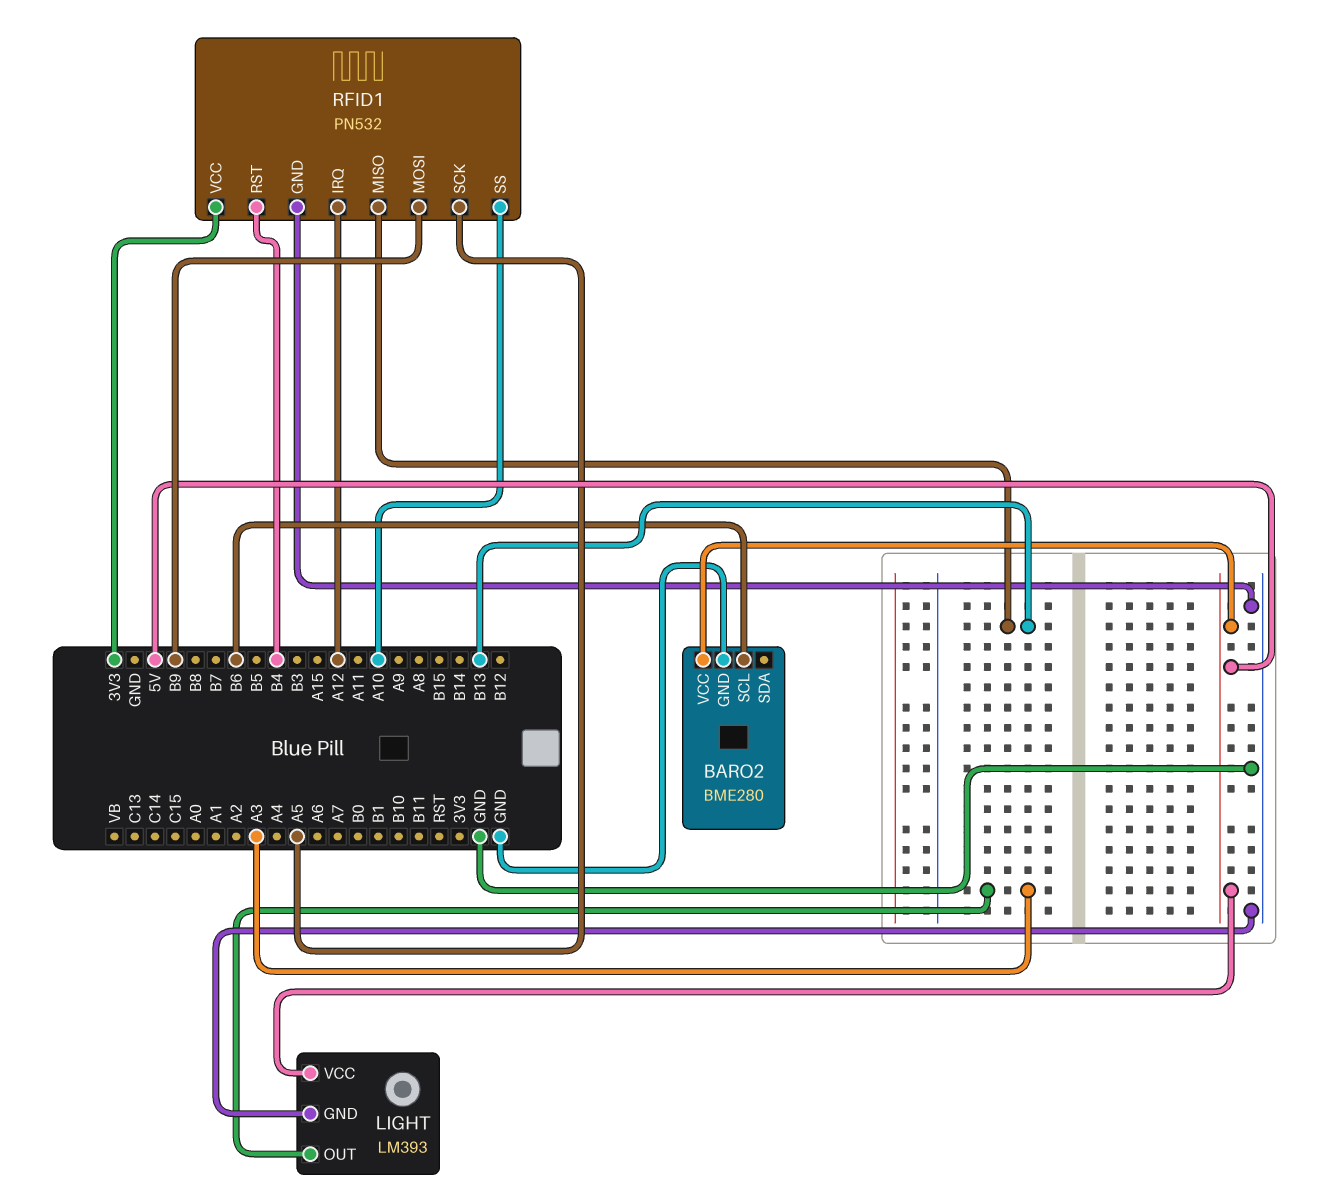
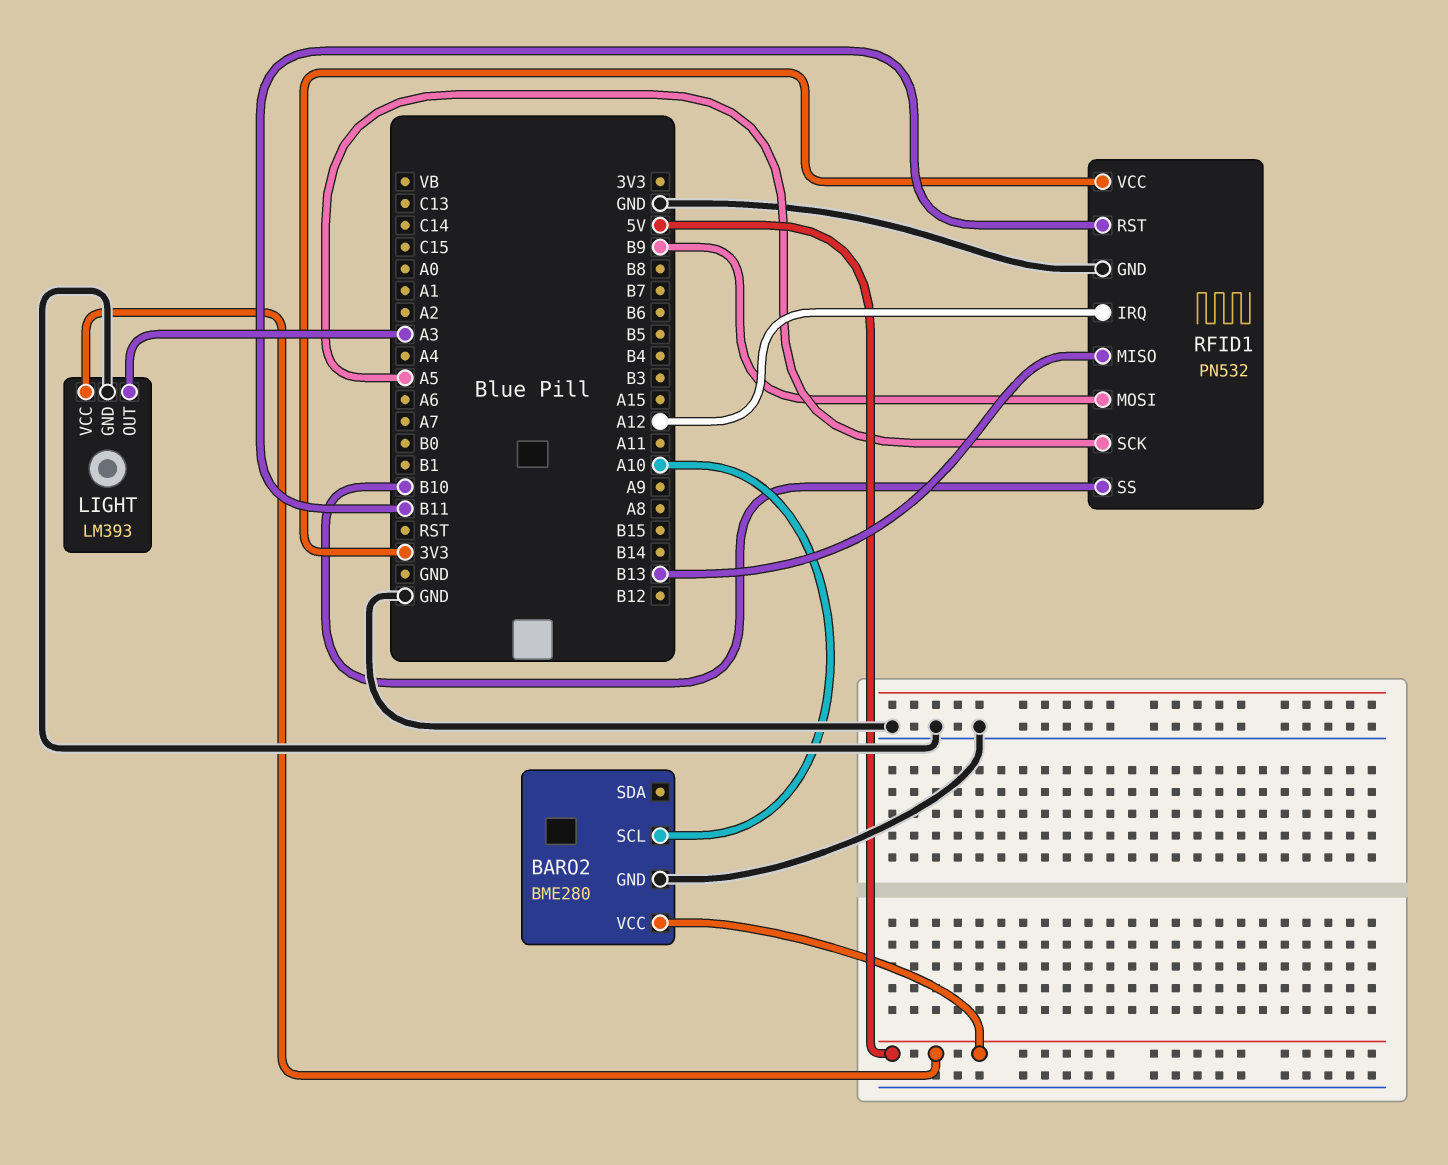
BARO2 pin SCL: B6 -> A10
RFID1 pin RST: B4 -> B11
RFID1 pin SS: A10 -> B10

